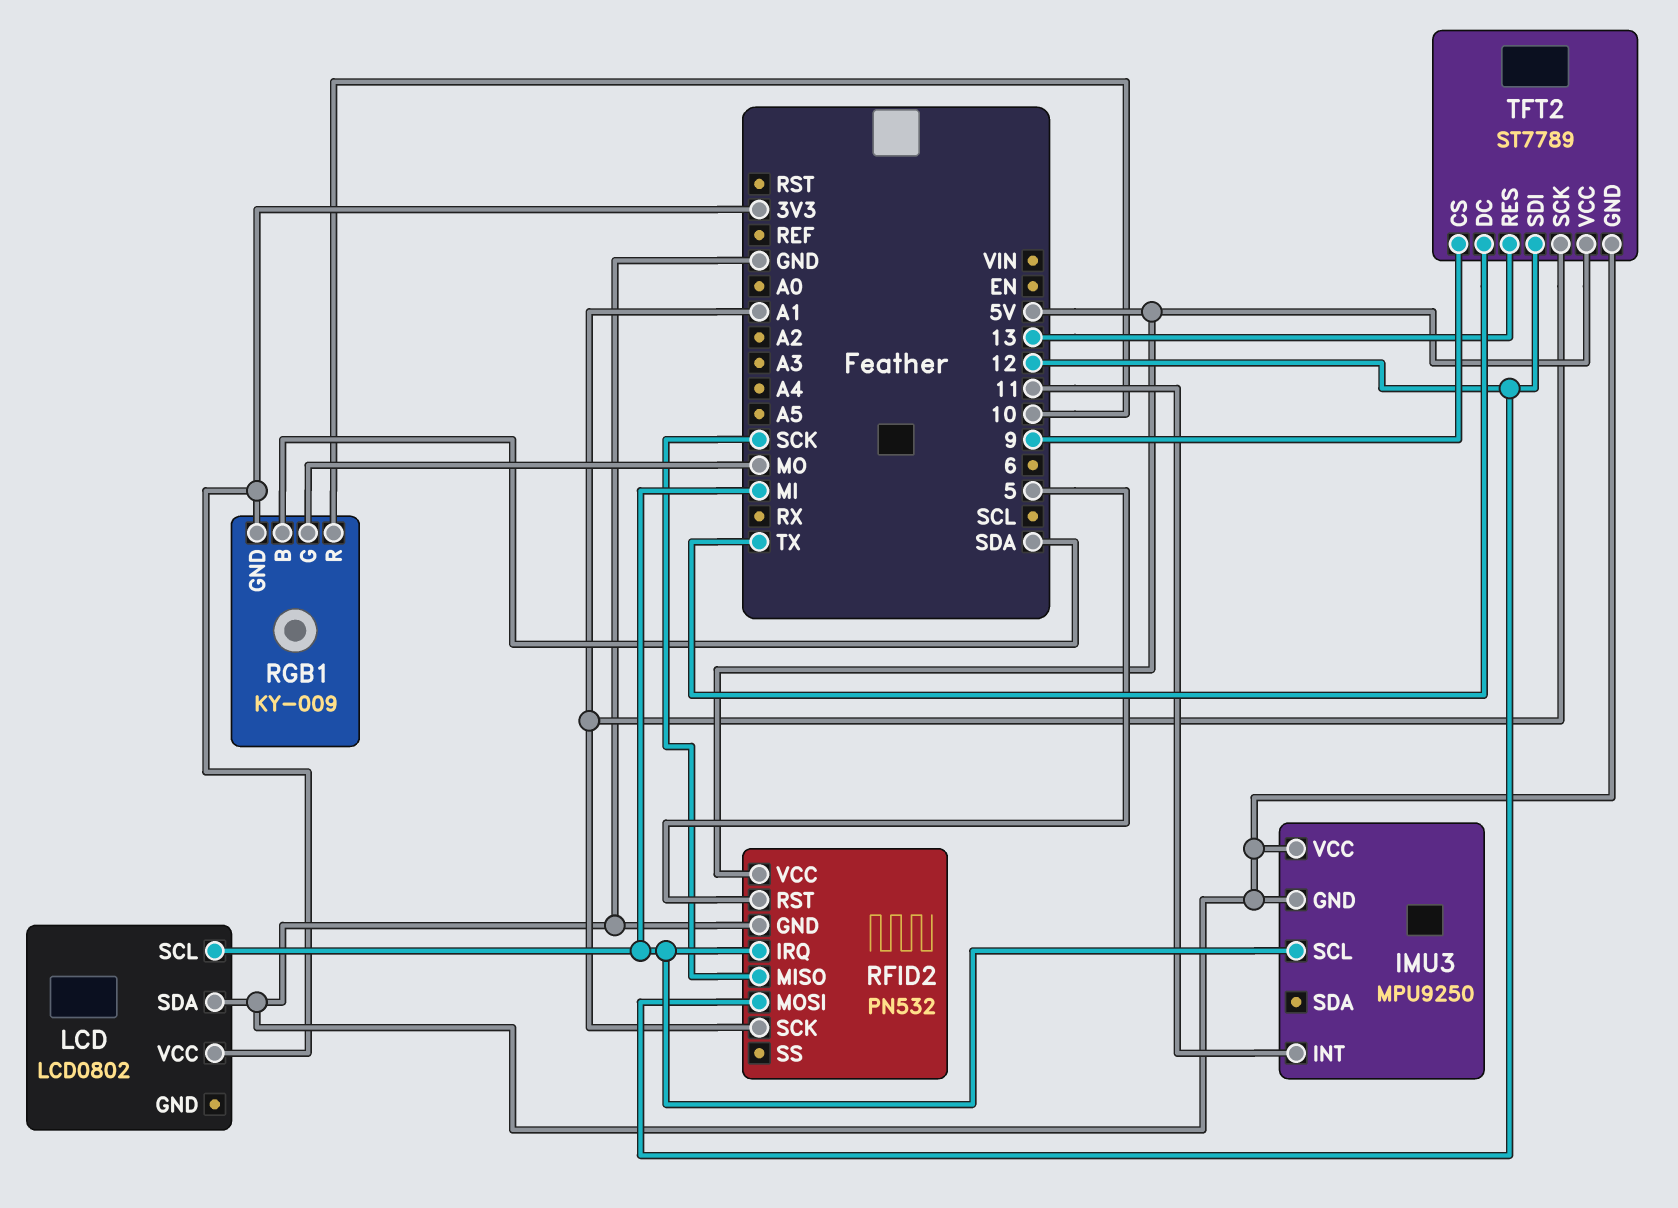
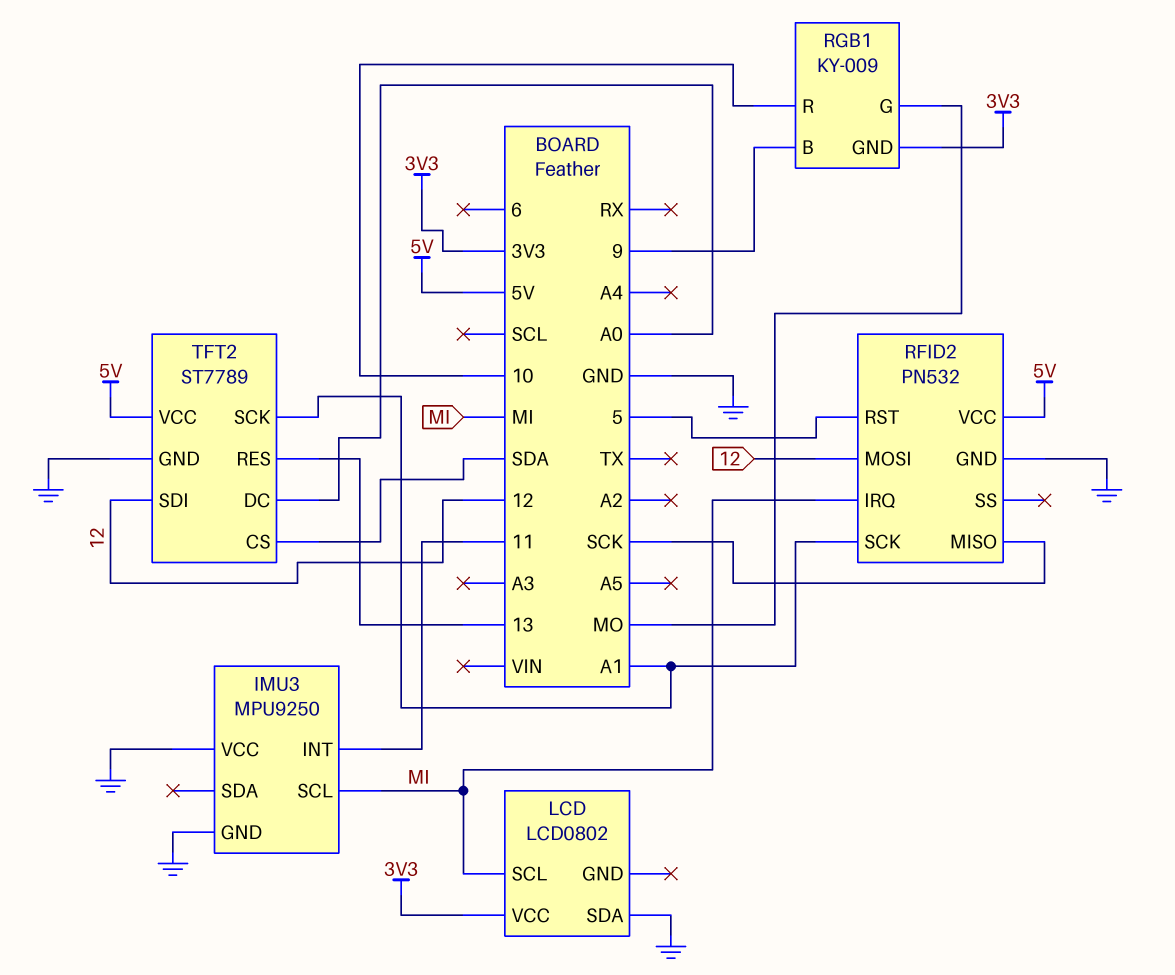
RGB1 pin B: SDA -> 9
TFT2 pin CS: 9 -> SDA
TFT2 pin DC: TX -> A0

